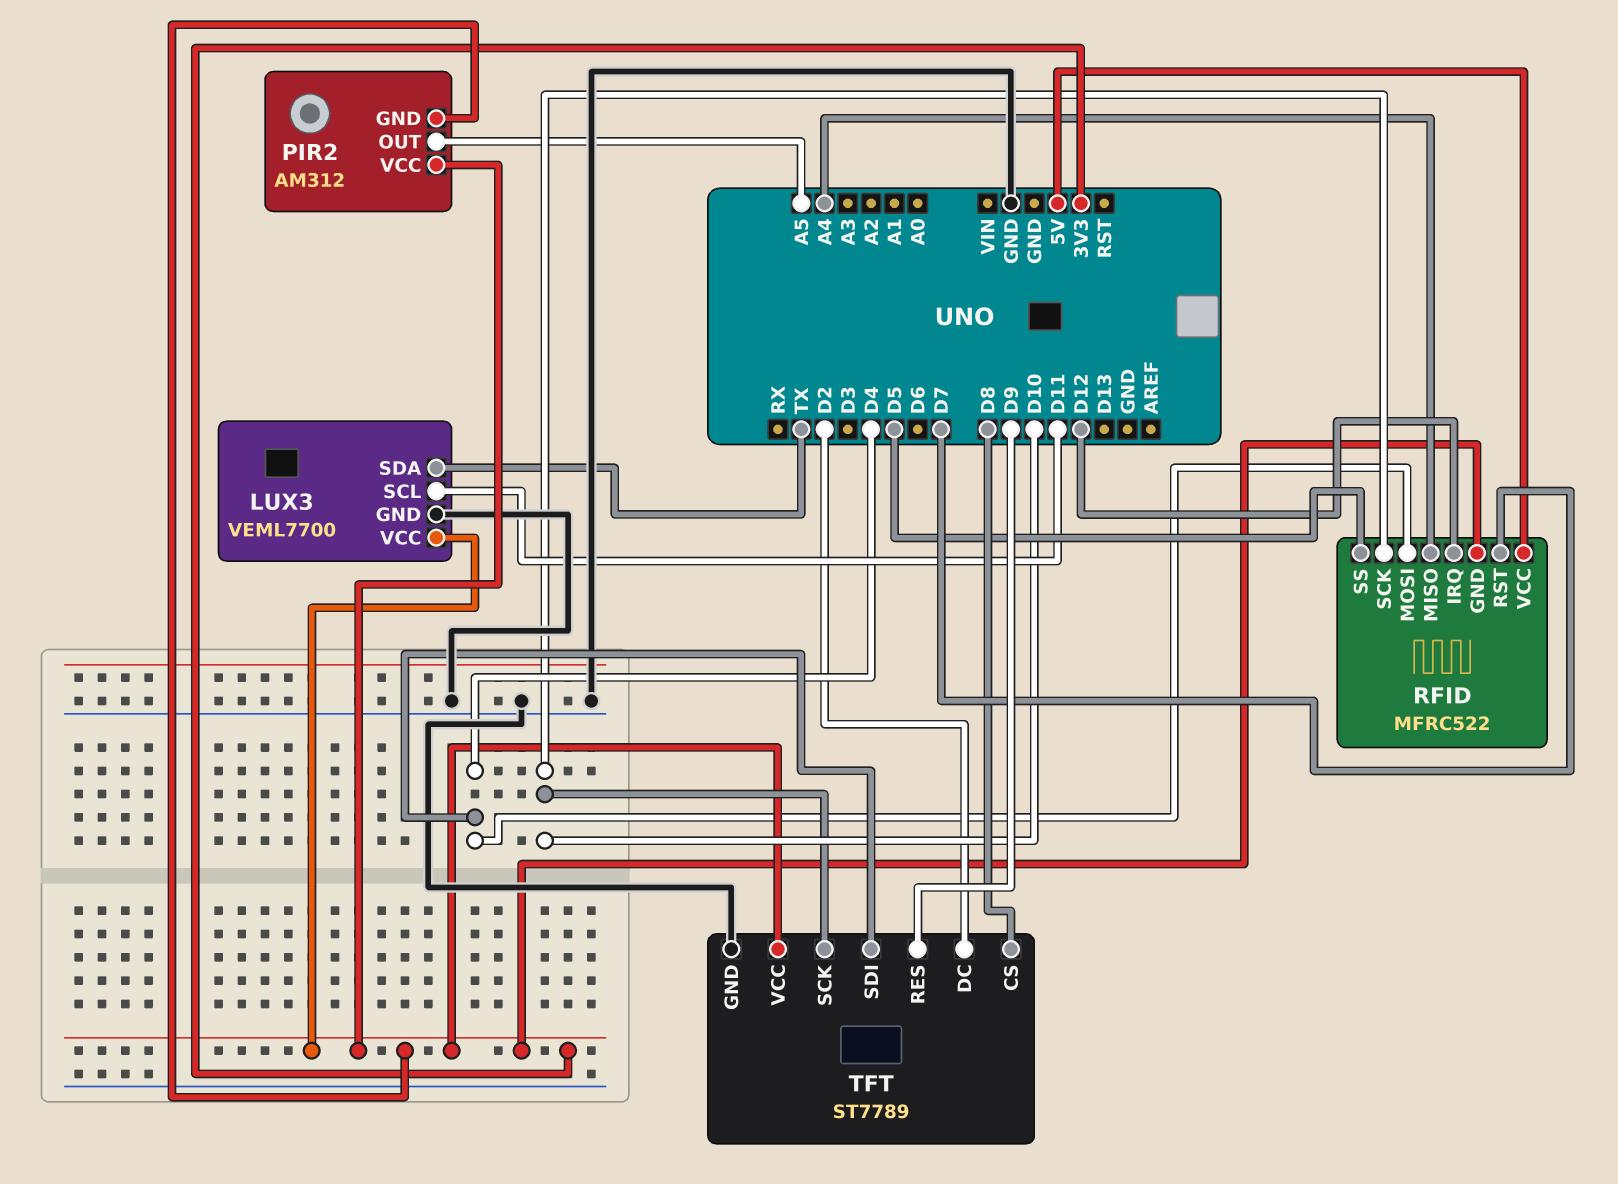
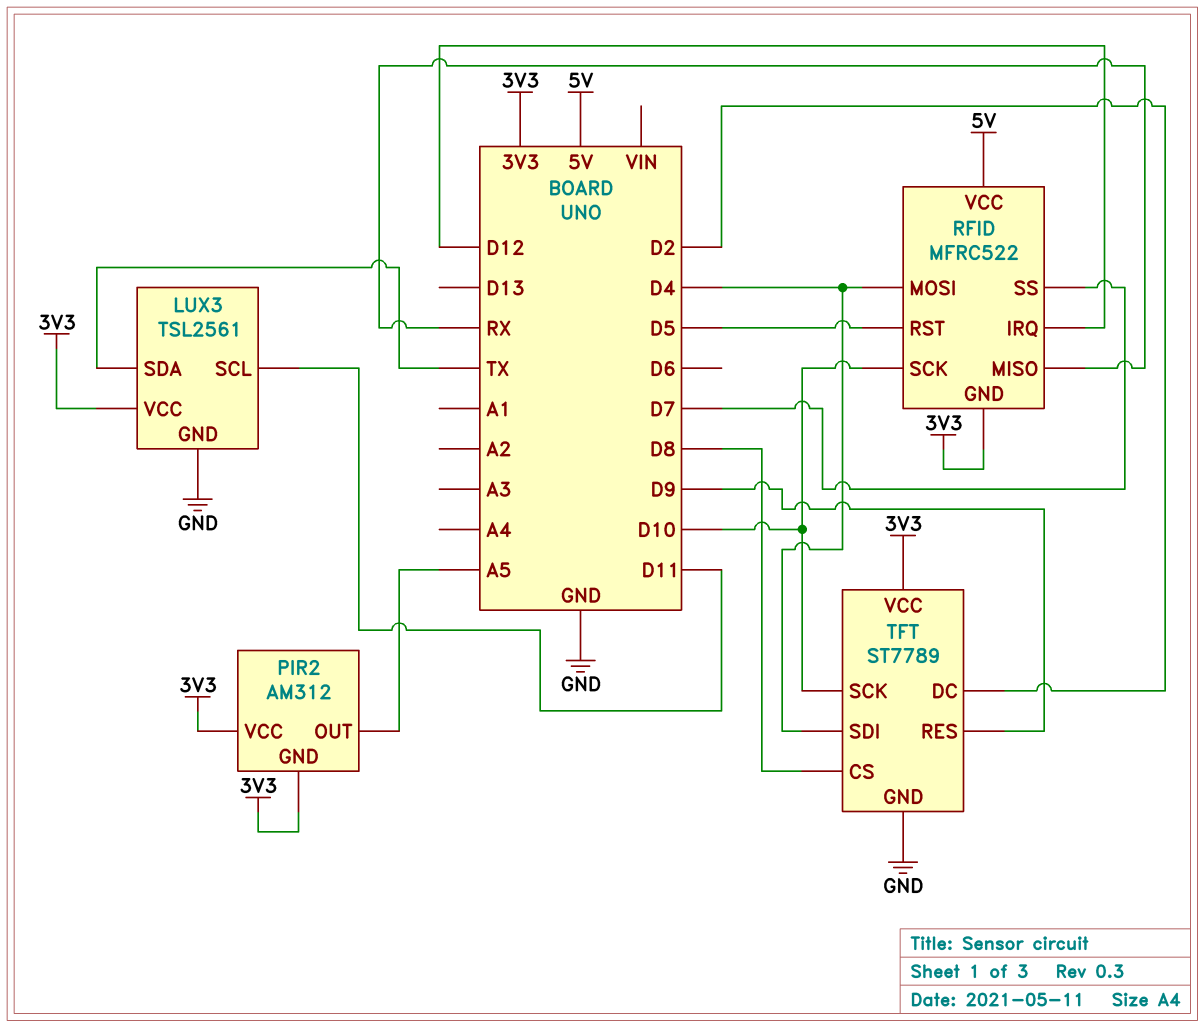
LUX3: VEML7700 -> TSL2561
RFID pin MISO: A4 -> RX
RFID pin RST: D7 -> D5
RFID pin SS: D5 -> D7

